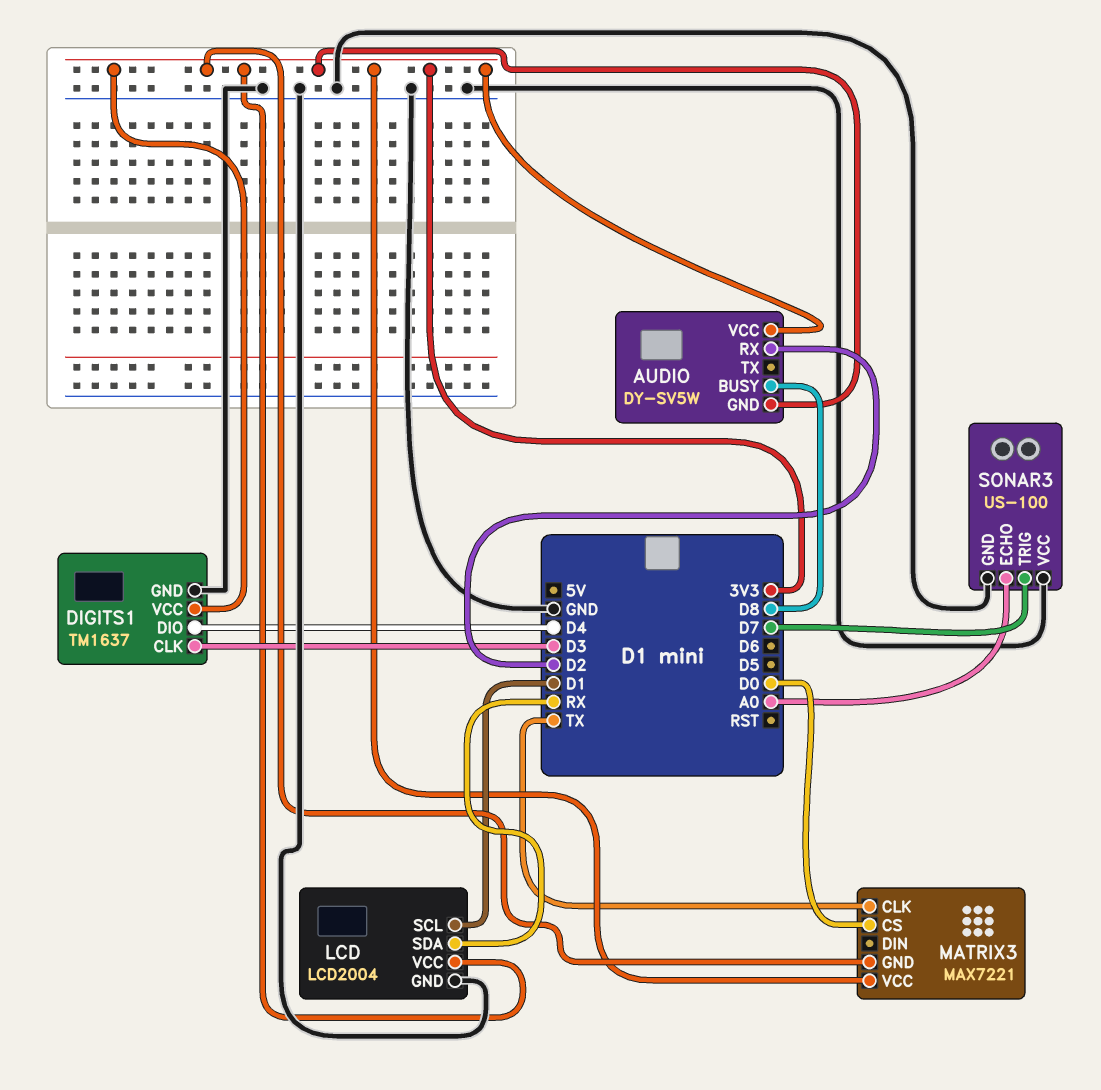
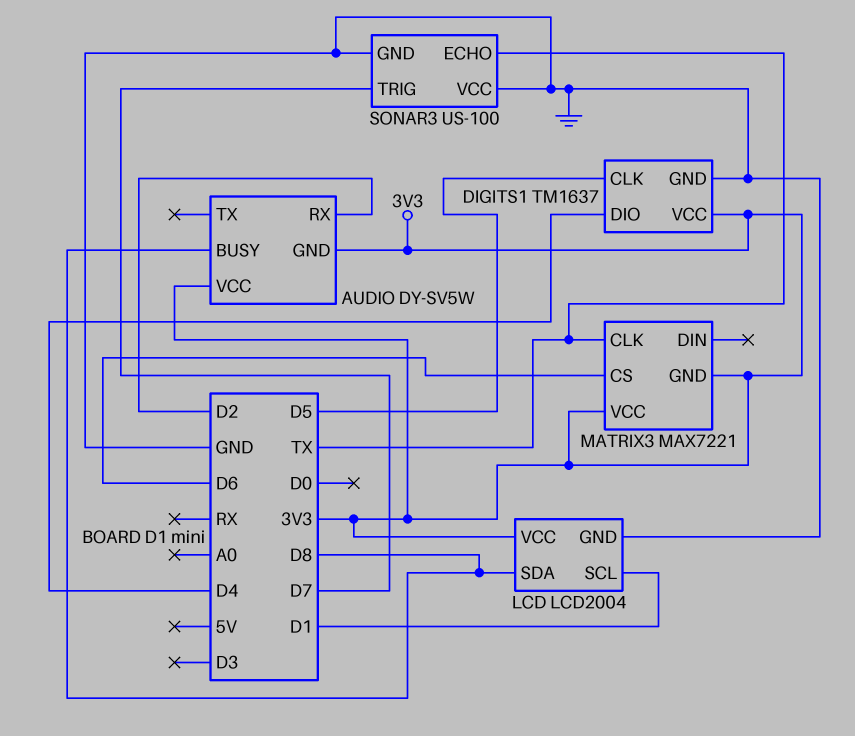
DIGITS1 pin CLK: D3 -> D5
LCD pin SDA: RX -> D8
MATRIX3 pin CS: D0 -> D6
SONAR3 pin ECHO: A0 -> TX

